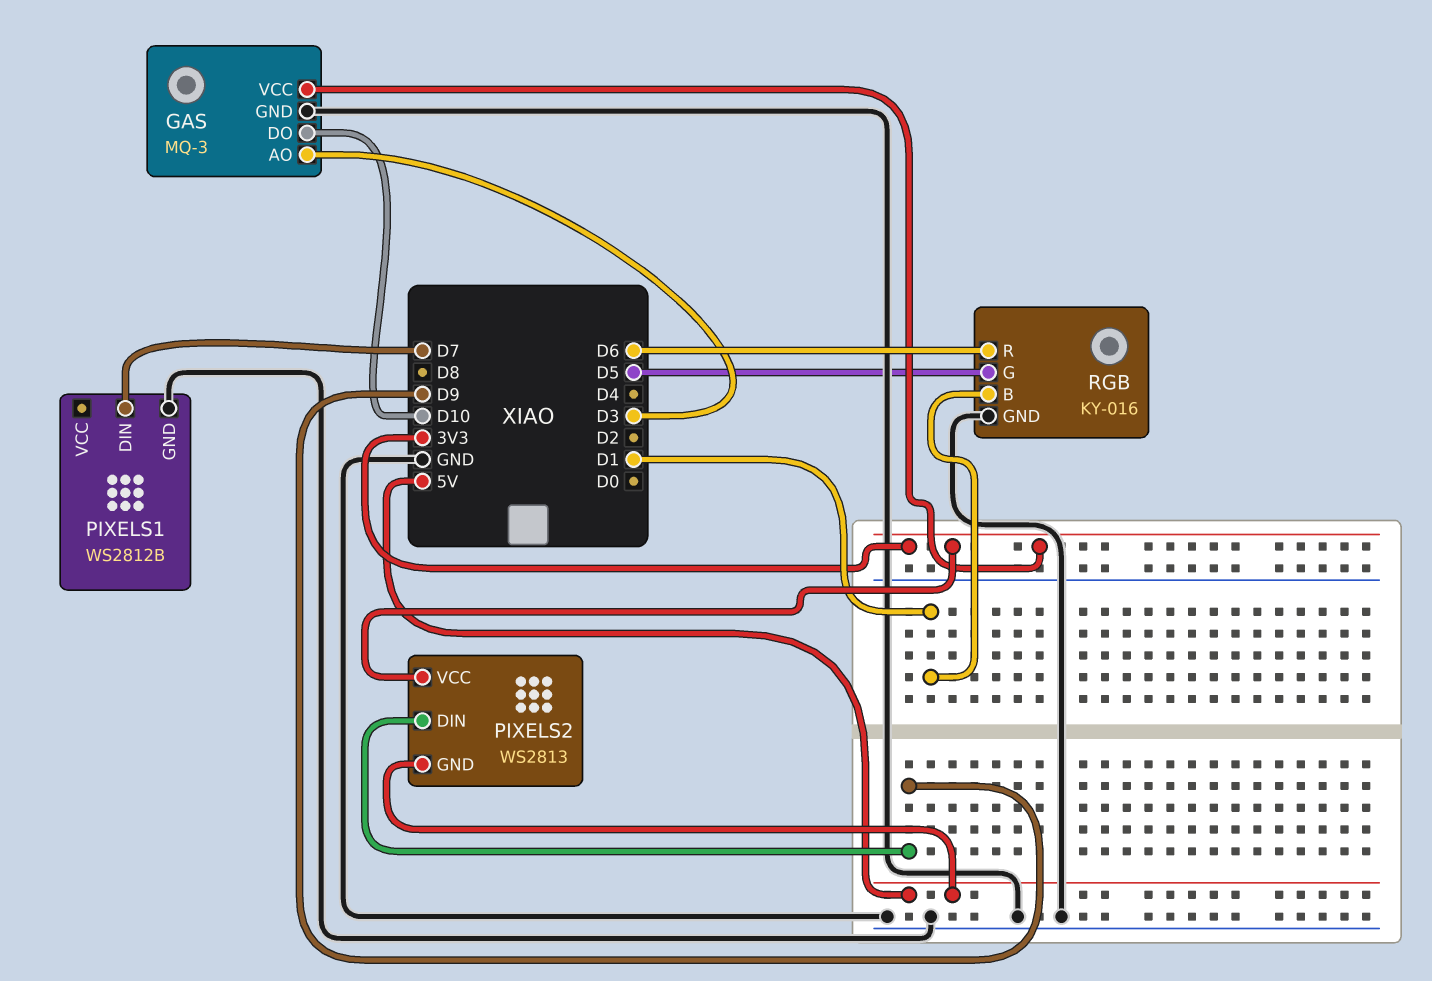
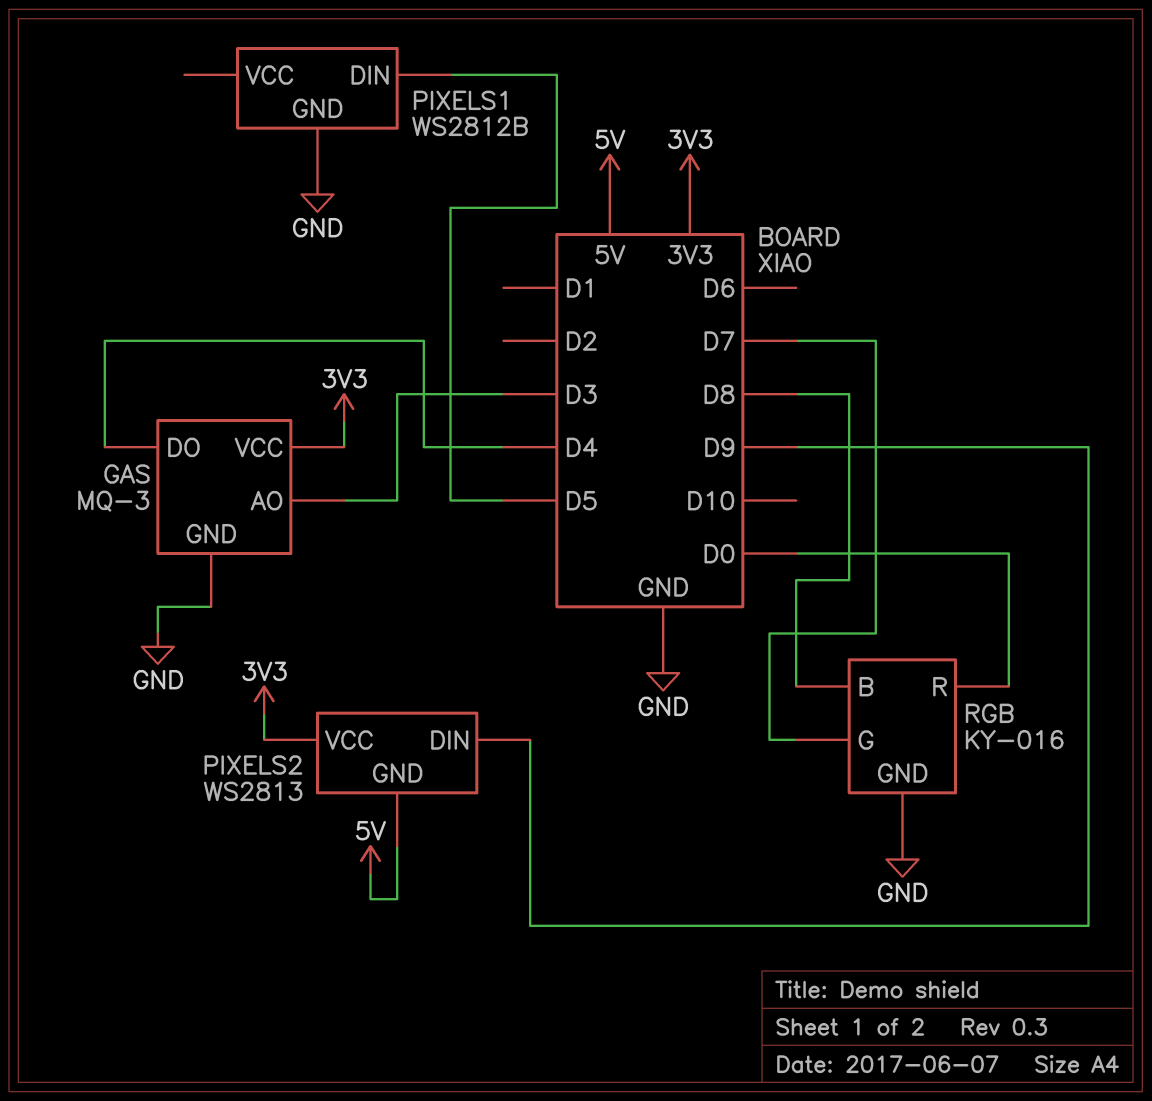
GAS pin DO: D10 -> D4
PIXELS1 pin DIN: D7 -> D5
RGB pin B: D1 -> D8
RGB pin G: D5 -> D7
RGB pin R: D6 -> D0

